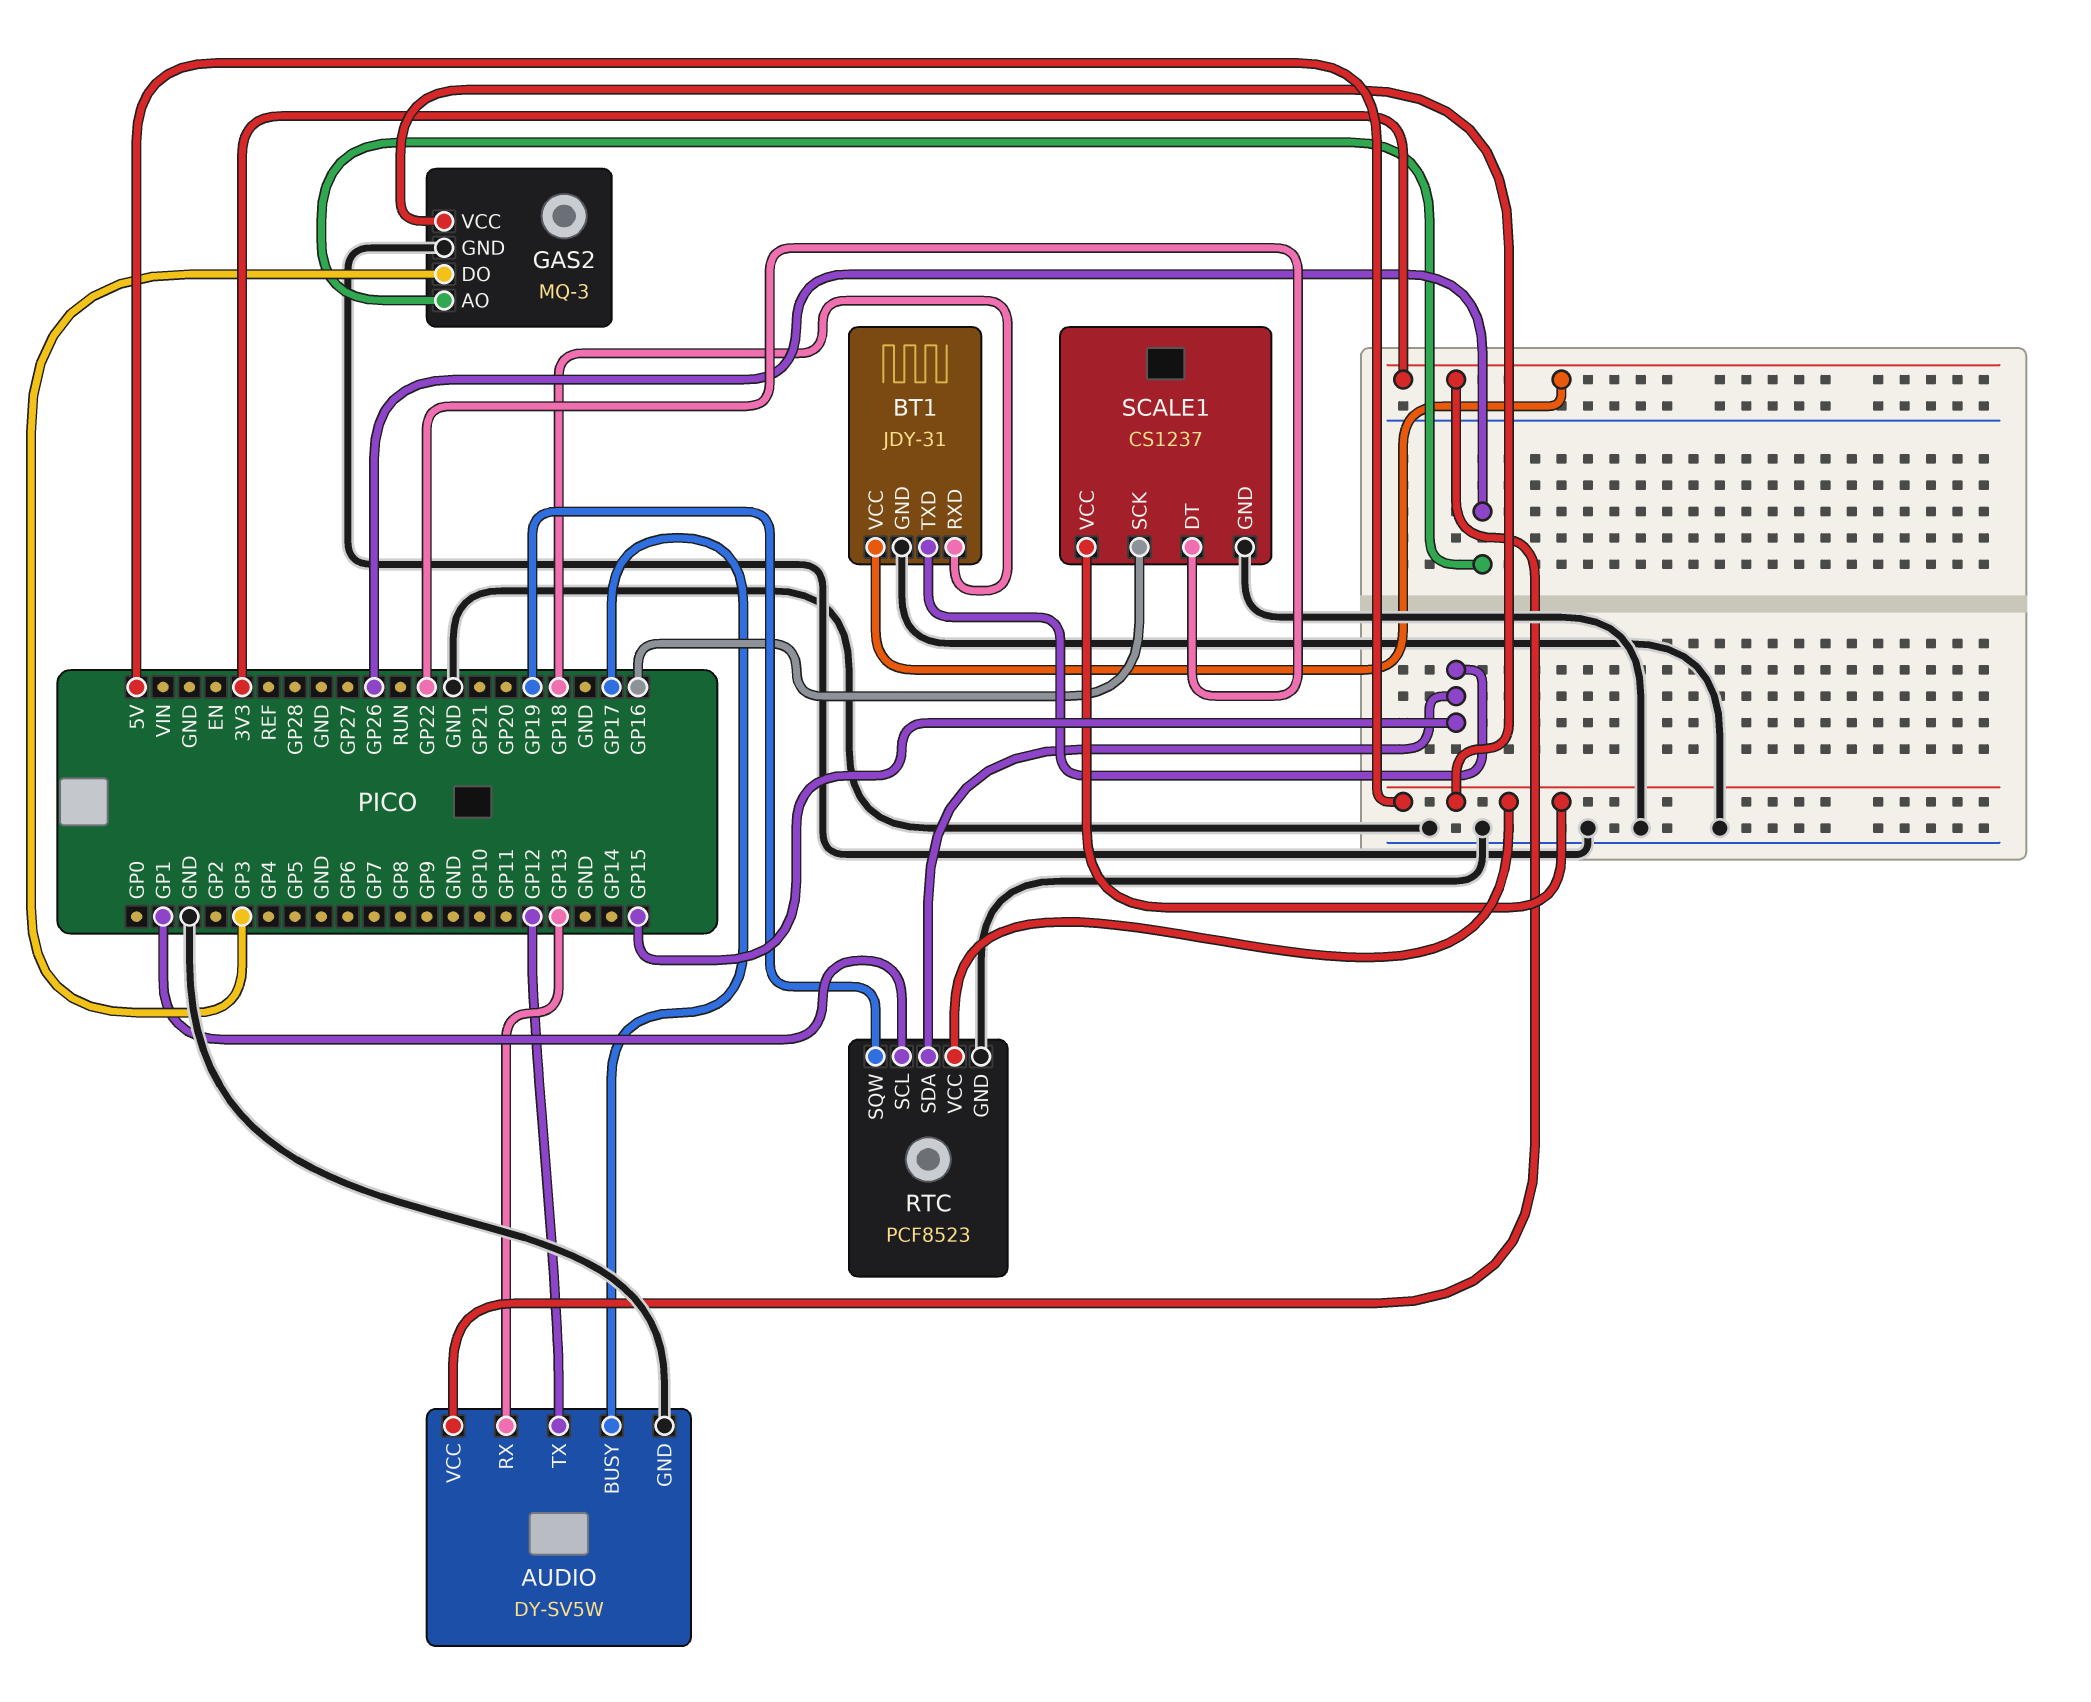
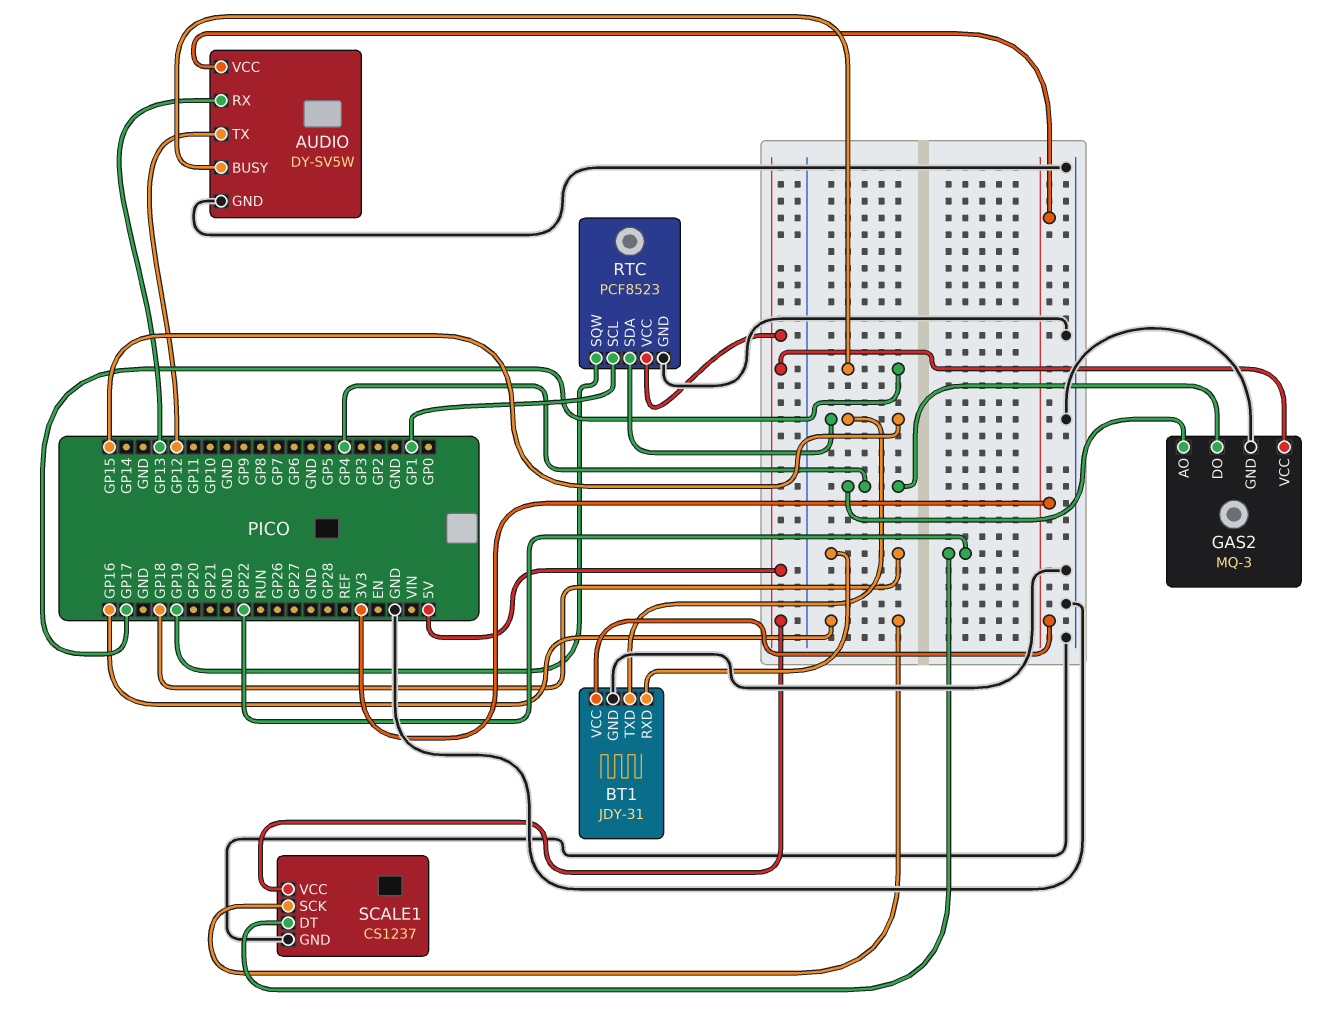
GAS2 pin AO: GP26 -> GP4
GAS2 pin DO: GP3 -> GP4

